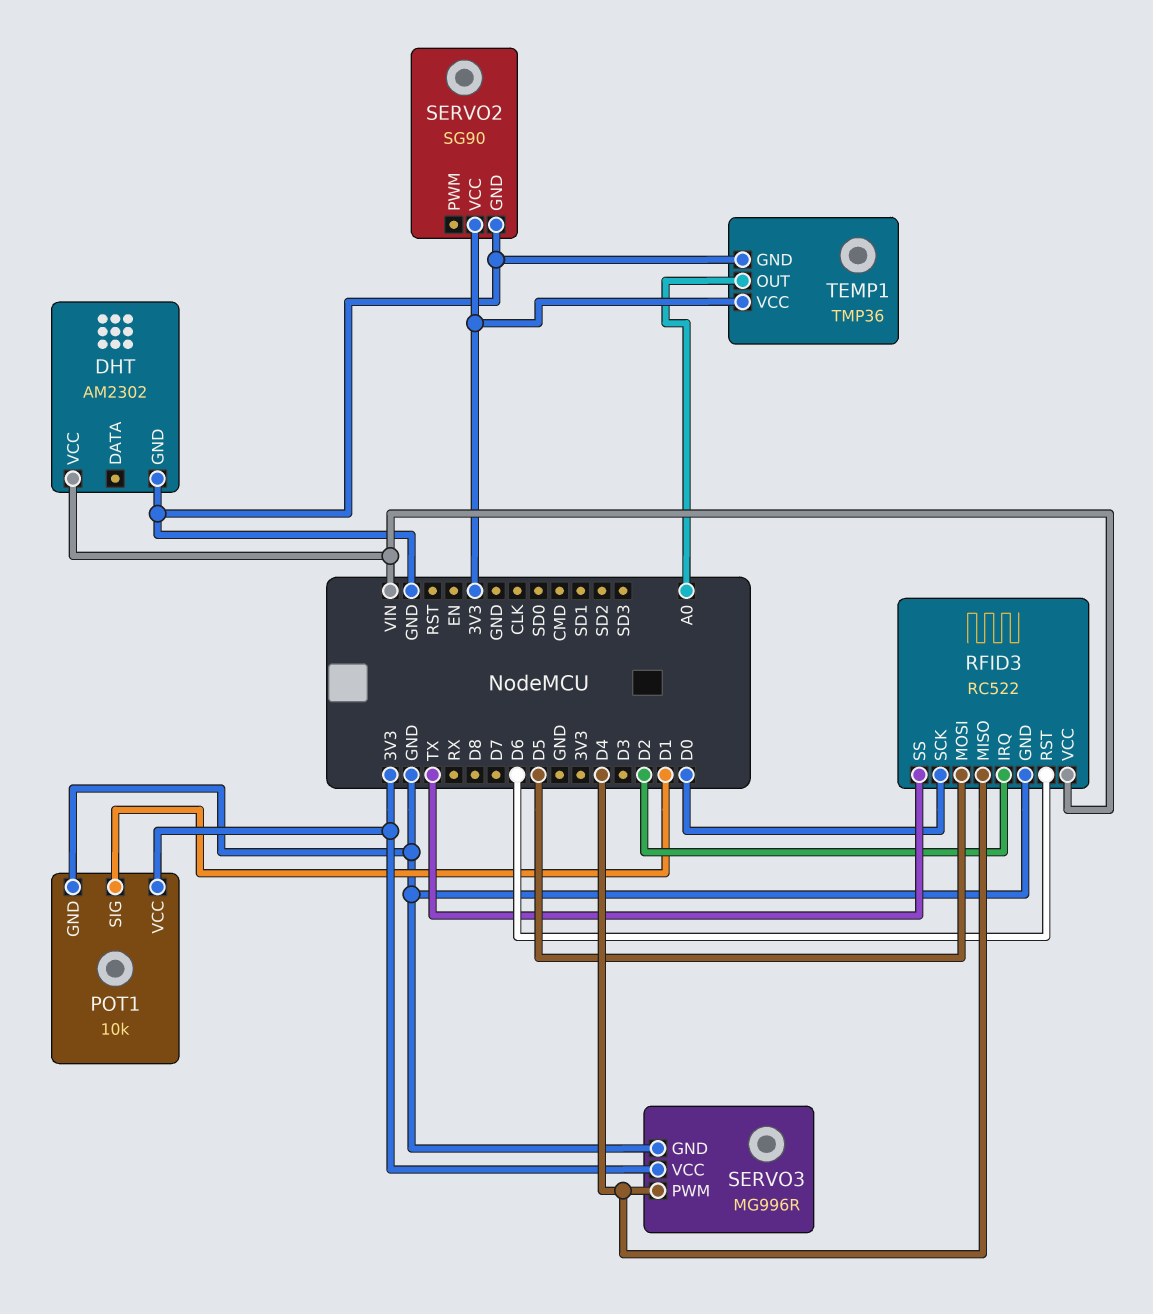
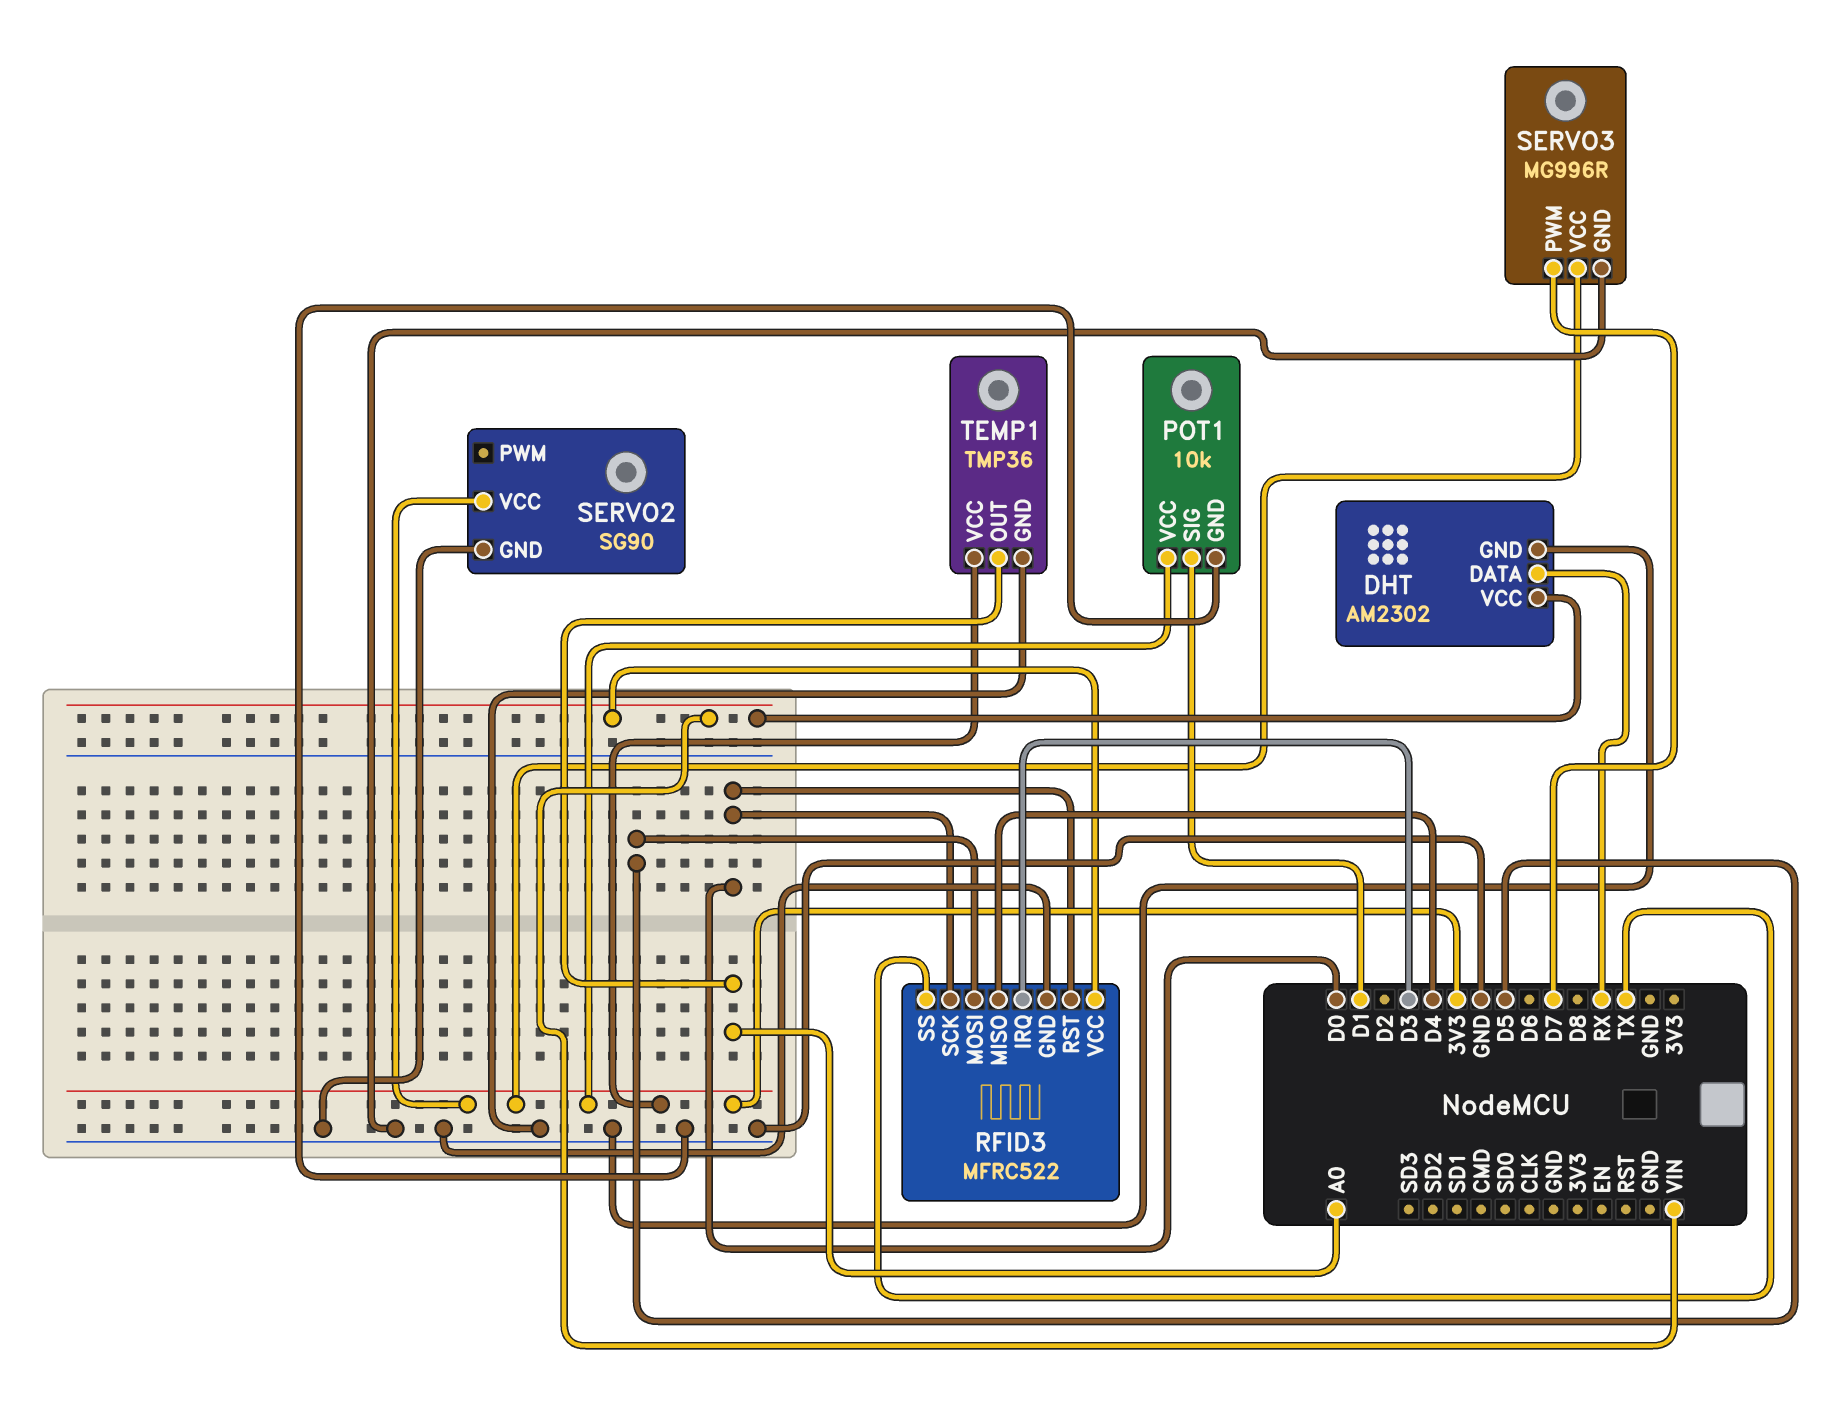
DHT pin DATA: none -> RX
RFID3: RC522 -> MFRC522
RFID3 pin IRQ: D2 -> D3
RFID3 pin RST: D6 -> D0
SERVO3 pin PWM: D4 -> D7

